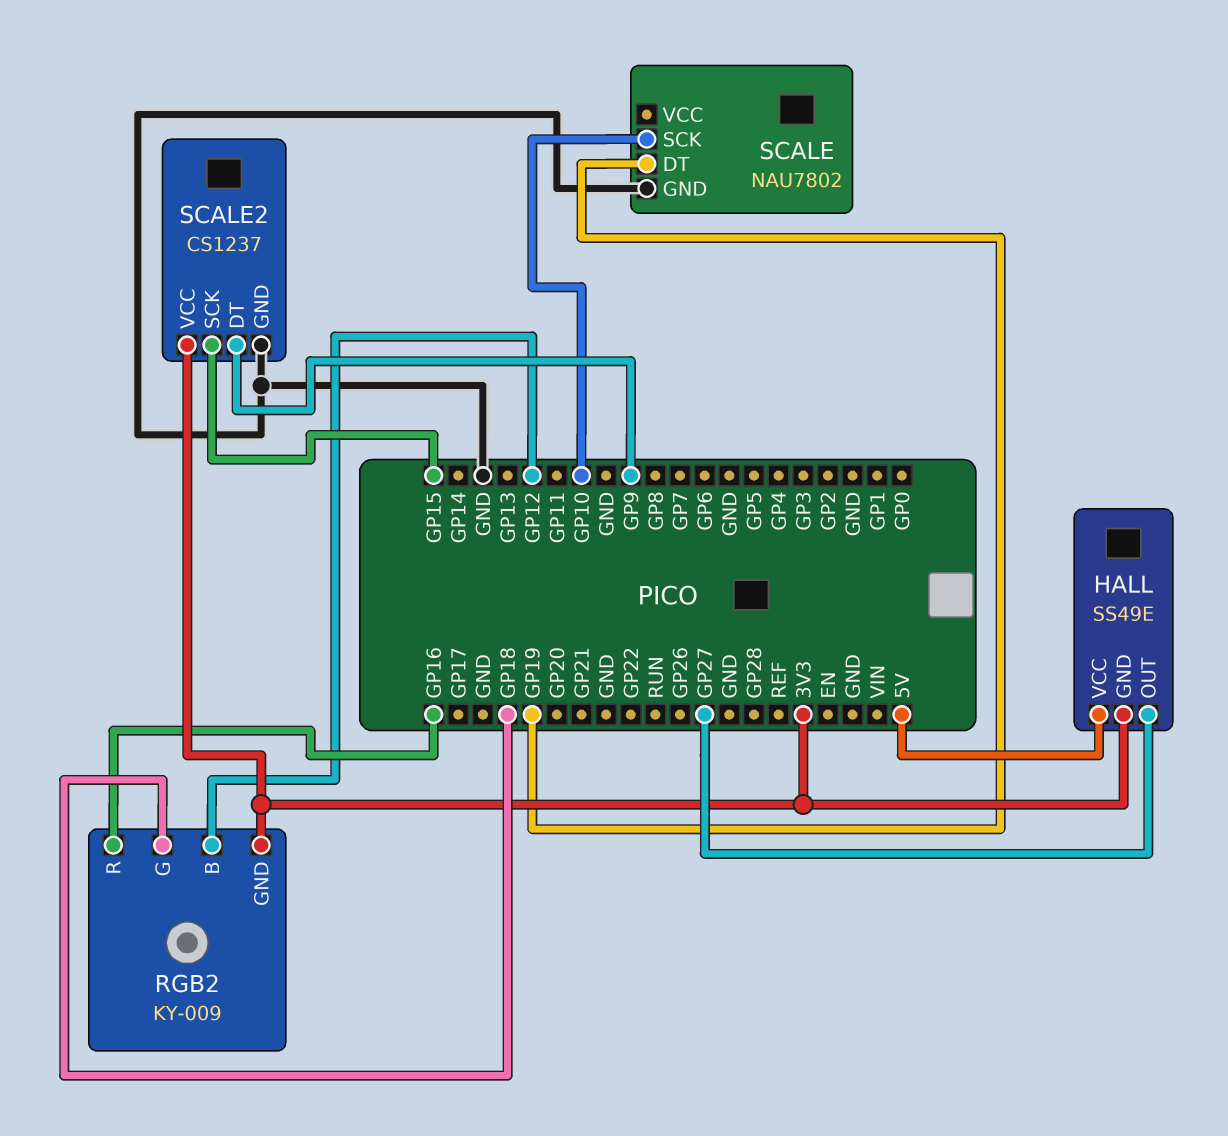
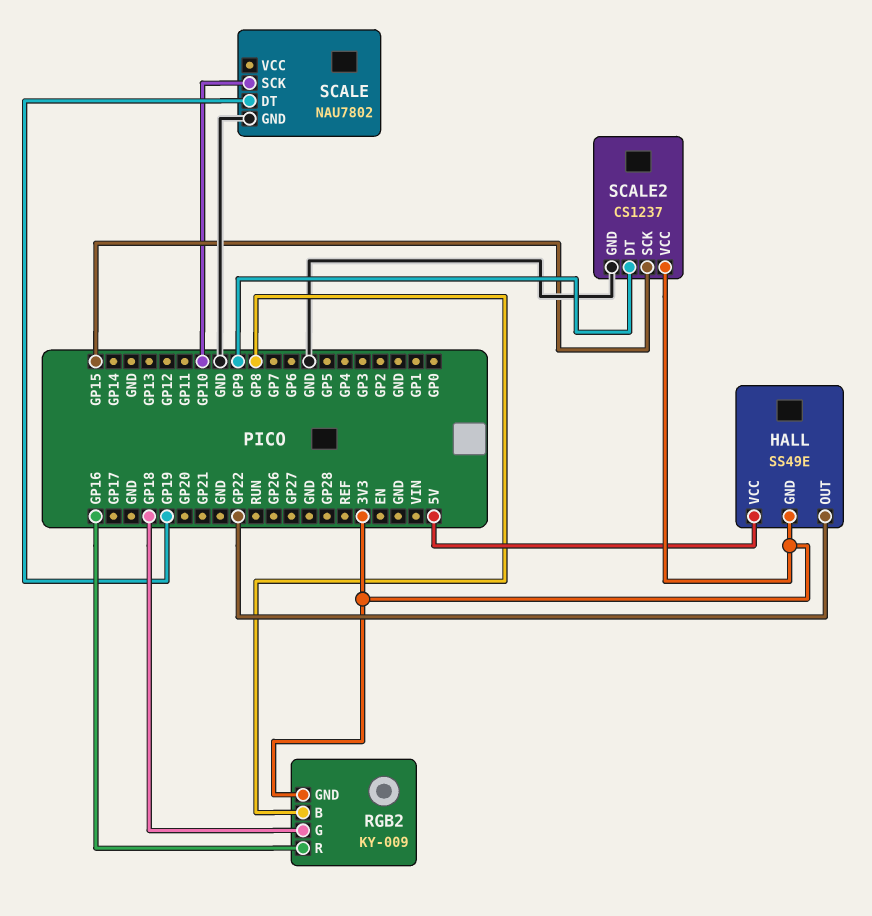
HALL pin OUT: GP27 -> GP22
RGB2 pin B: GP12 -> GP8

